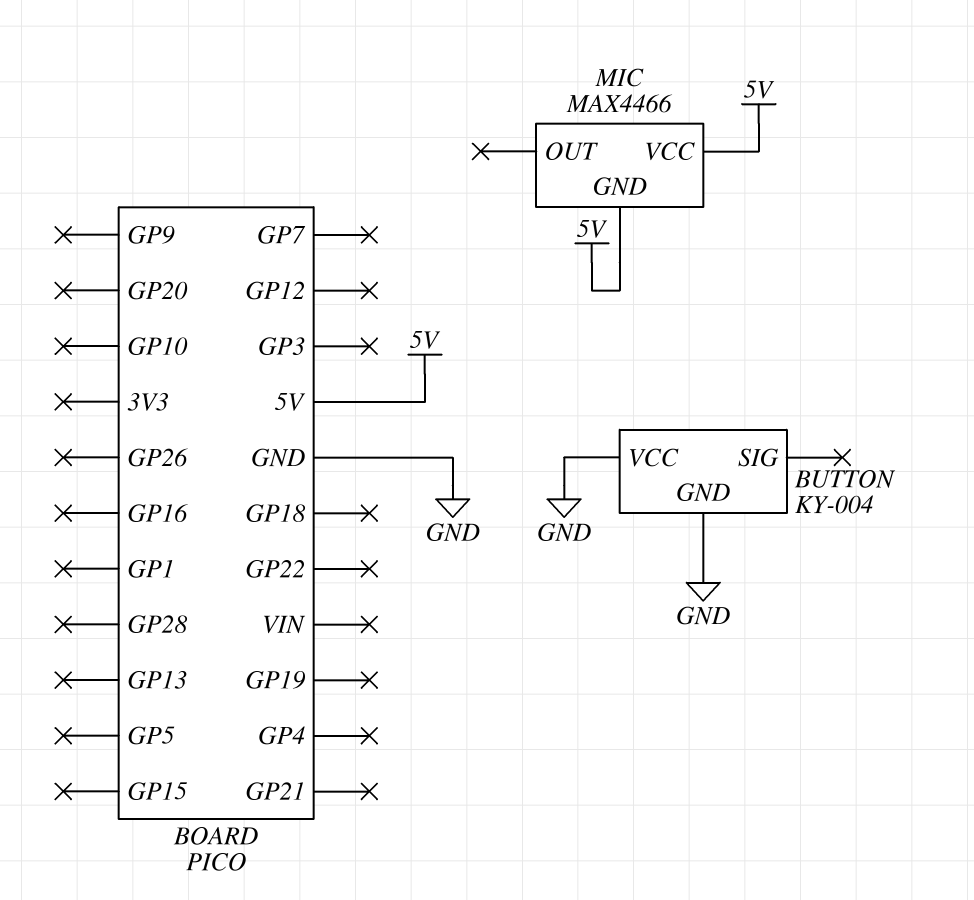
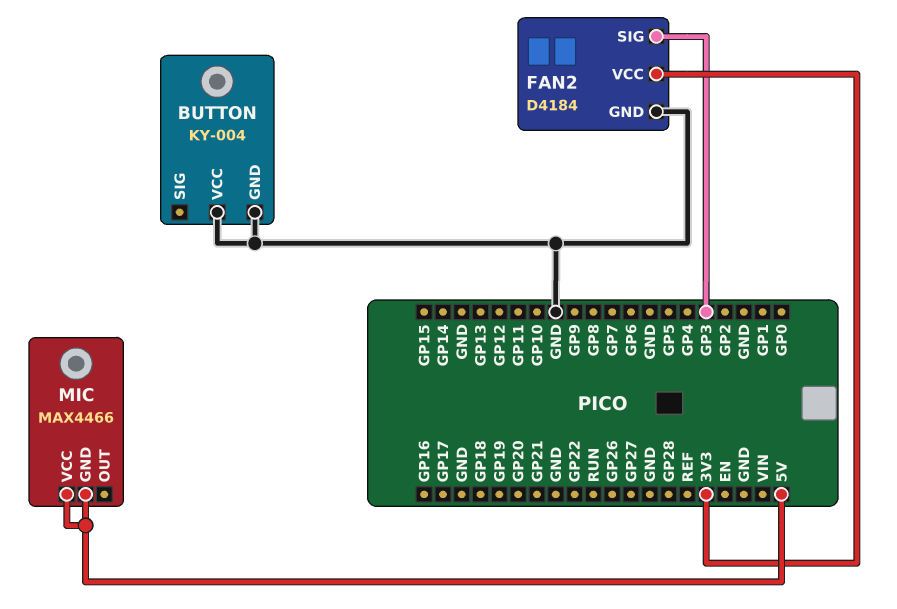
FAN2: none -> D4184
FAN2 pin GND: none -> GND
FAN2 pin SIG: none -> GP3
FAN2 pin VCC: none -> 3V3

